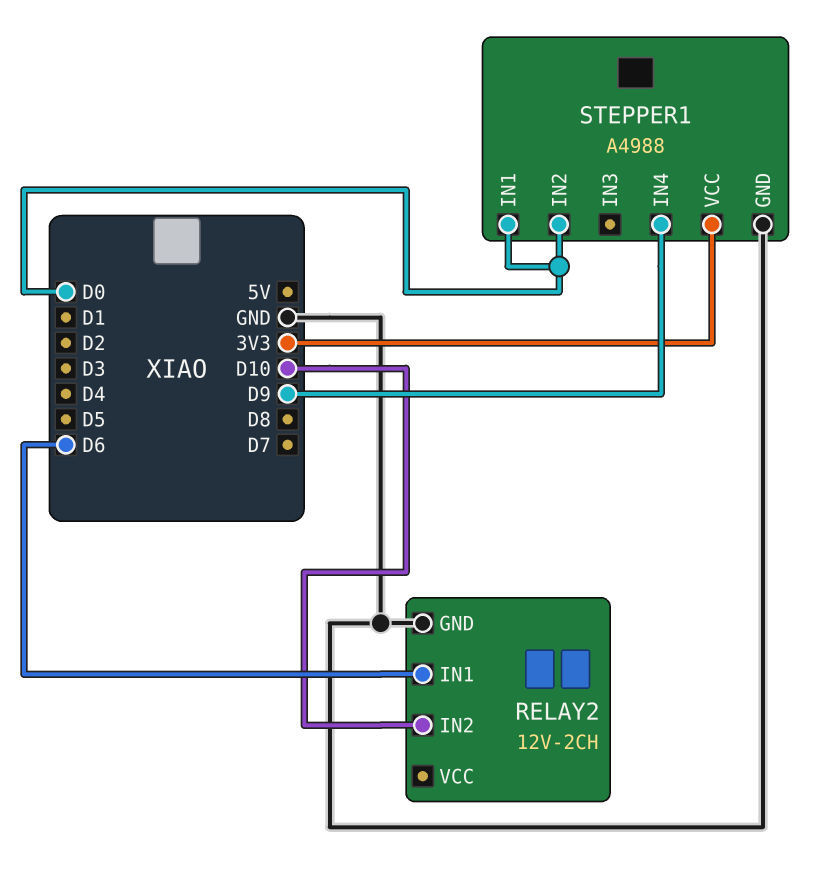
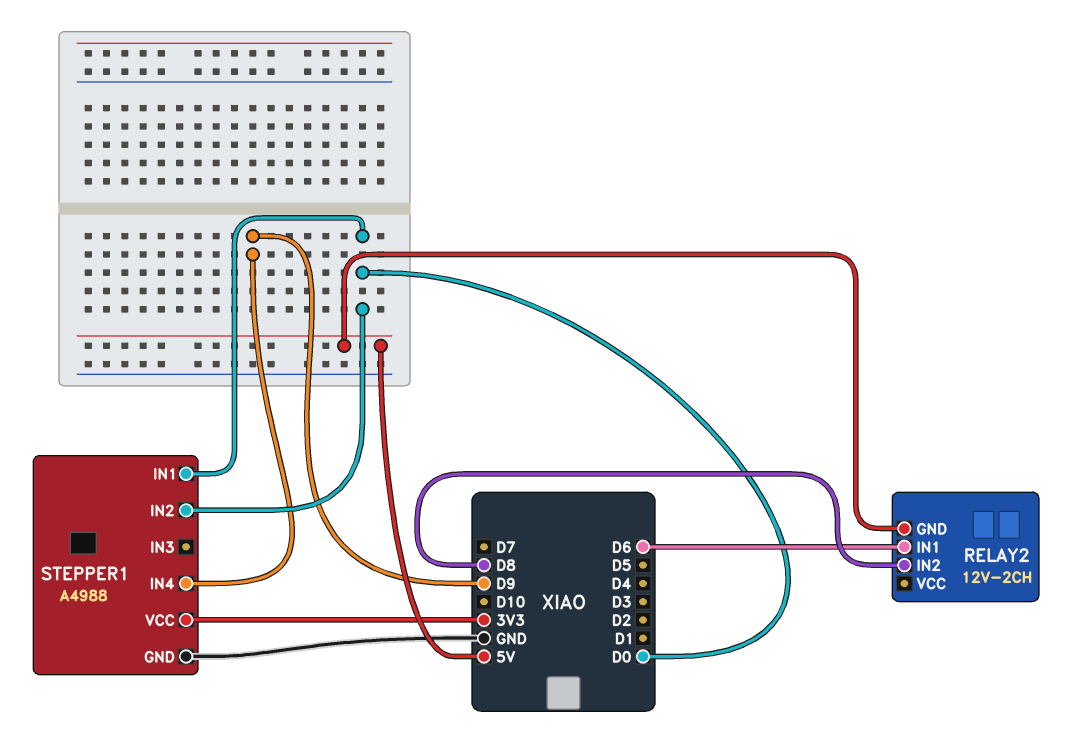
RELAY2 pin GND: GND -> 5V
RELAY2 pin IN2: D10 -> D8

